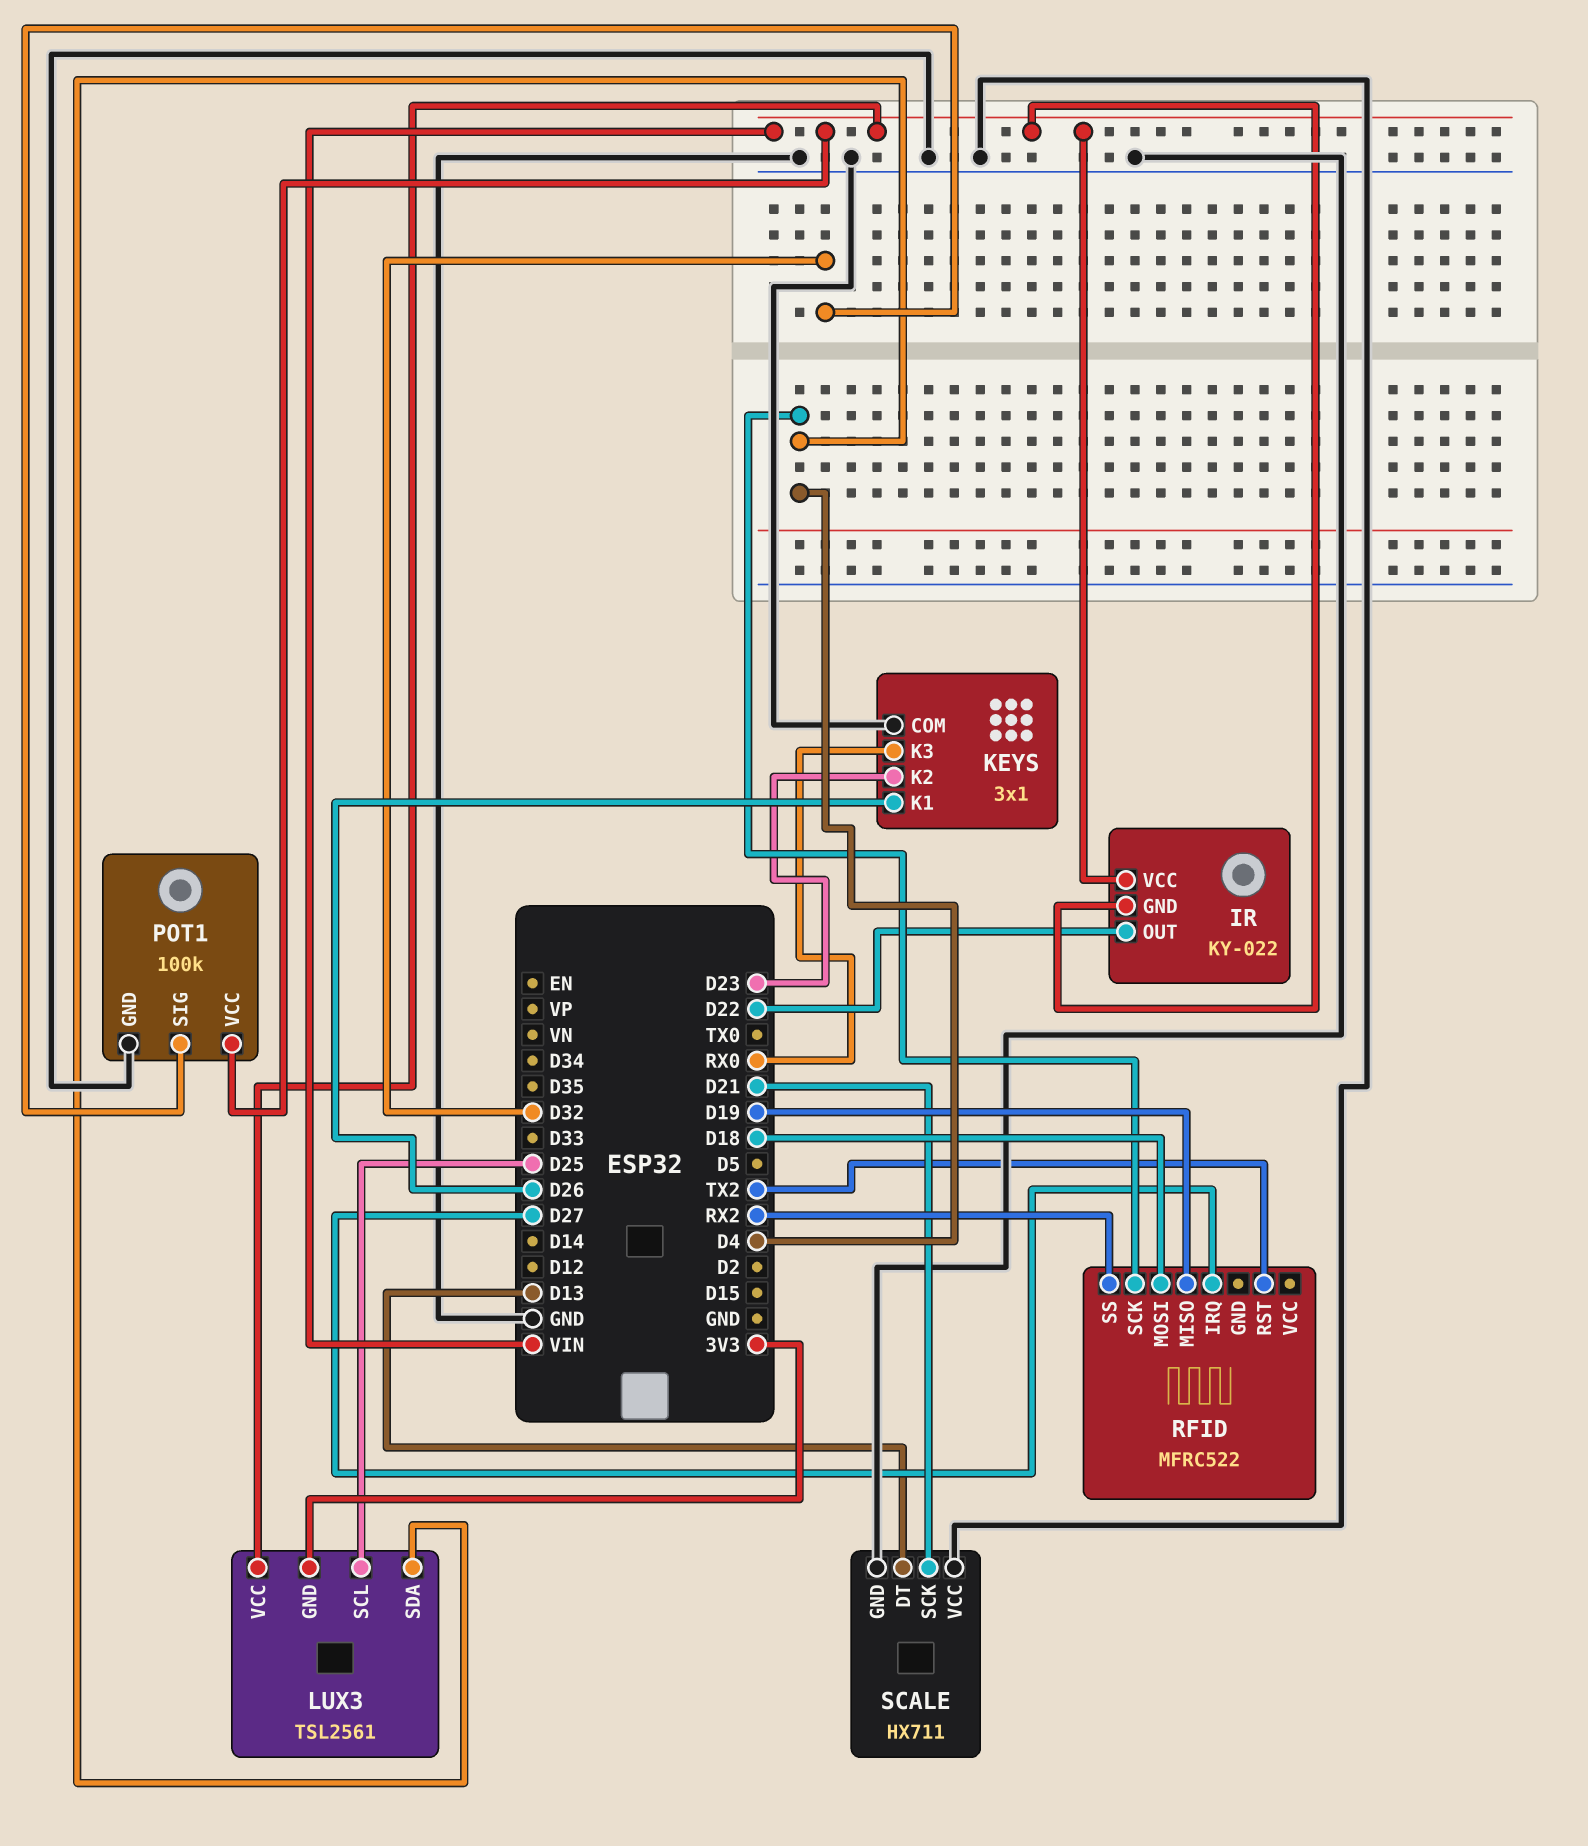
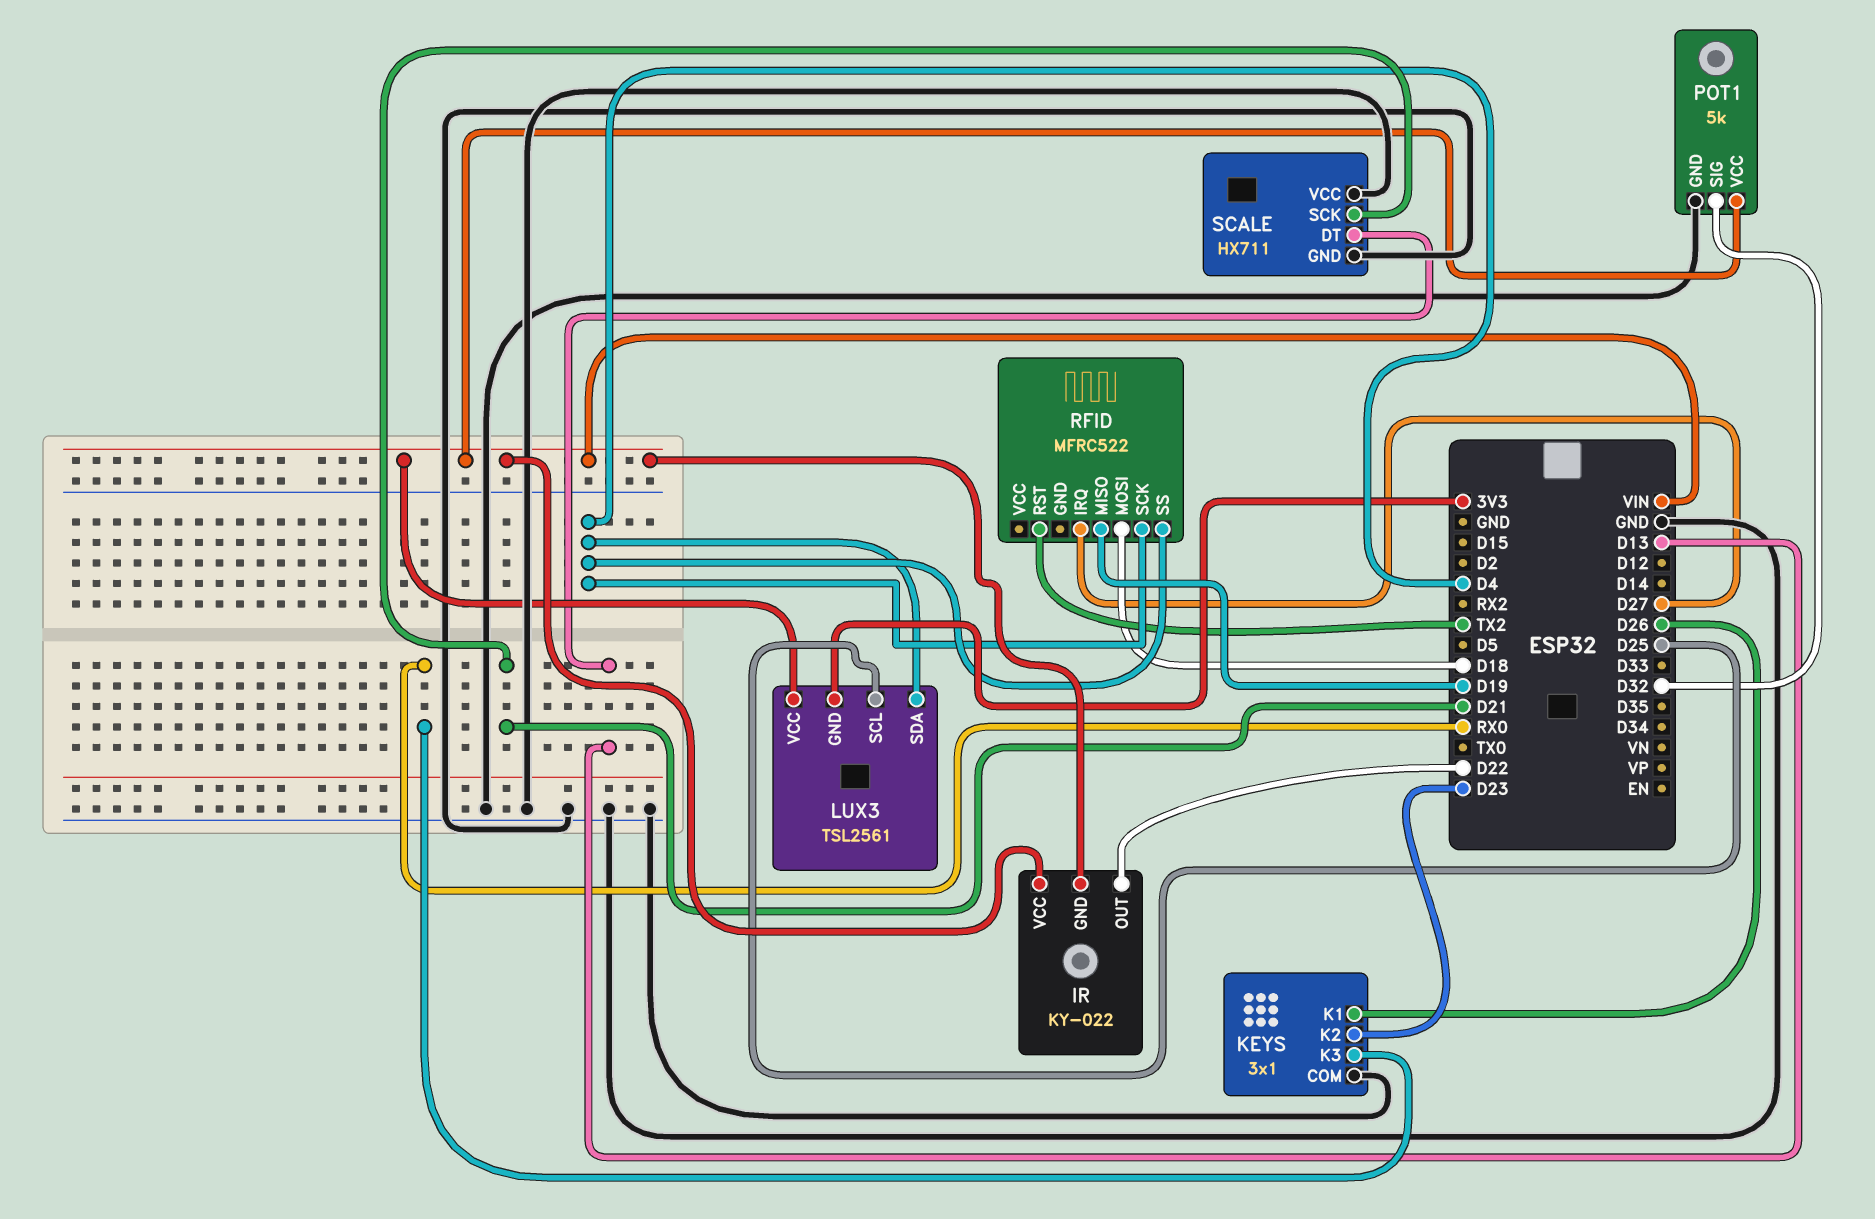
POT1: 100k -> 5k
RFID pin SS: RX2 -> D4

